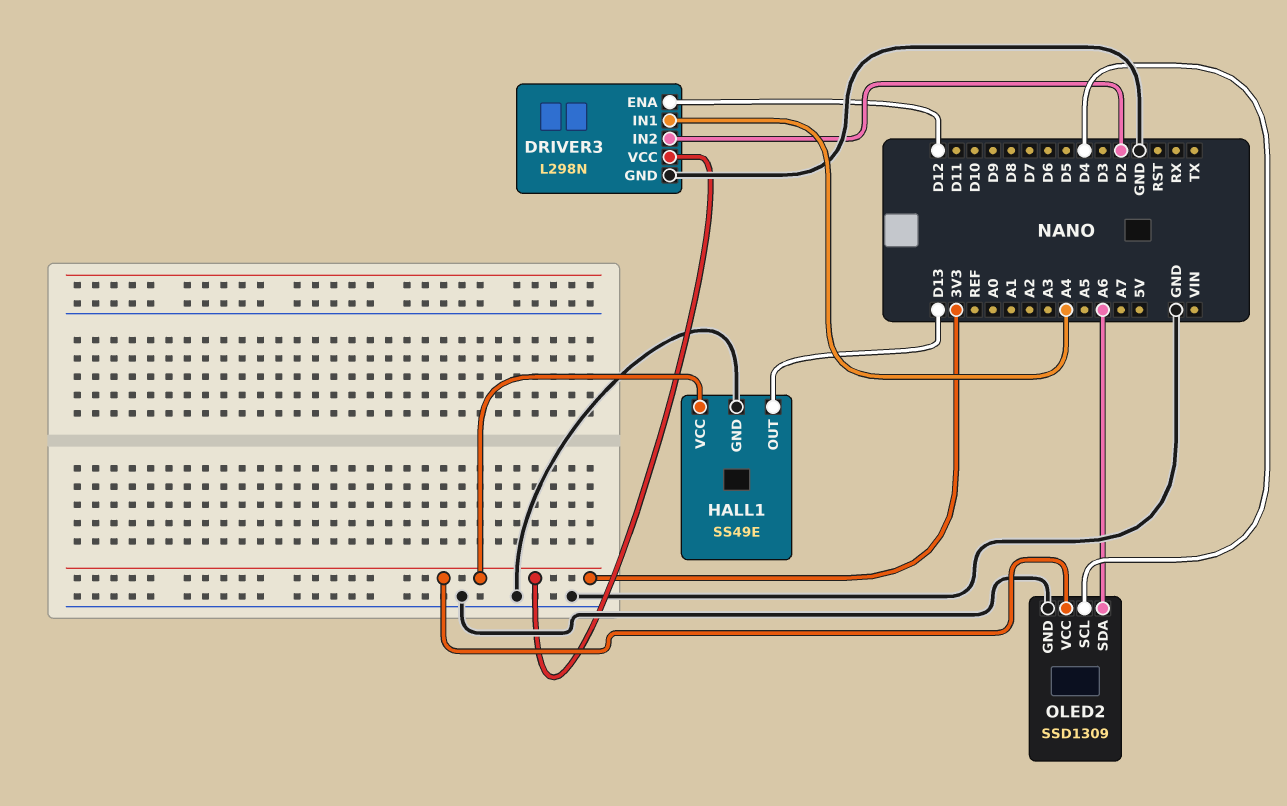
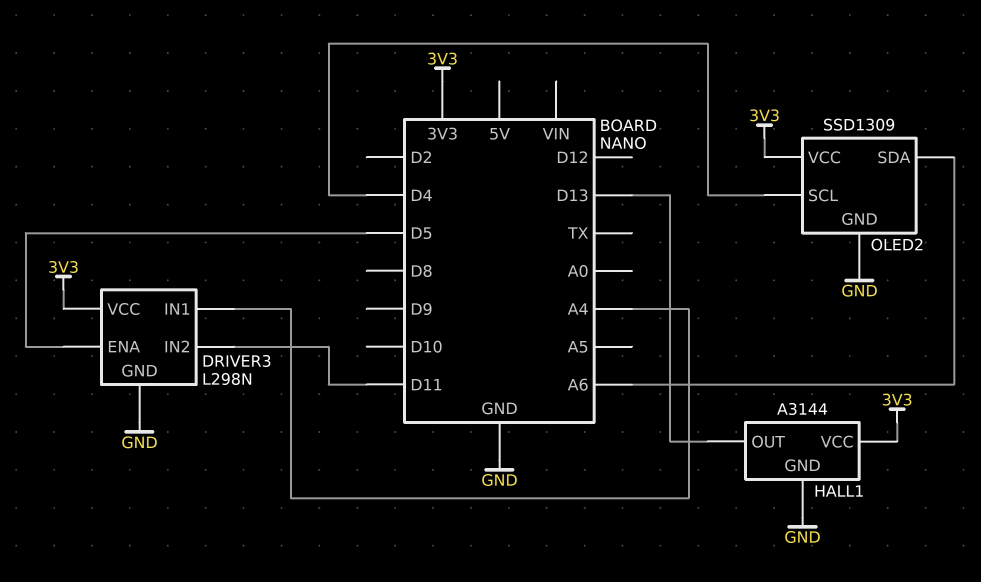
DRIVER3 pin ENA: D12 -> D5
DRIVER3 pin IN2: D2 -> D11
HALL1: SS49E -> A3144

